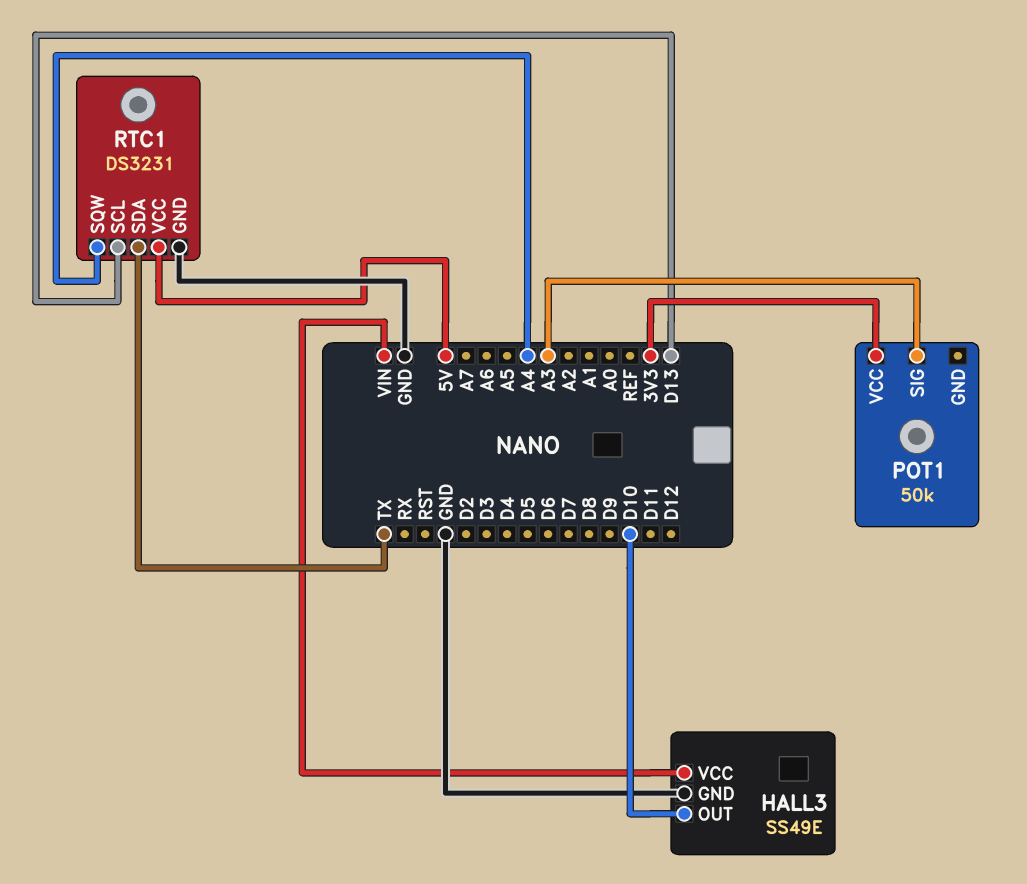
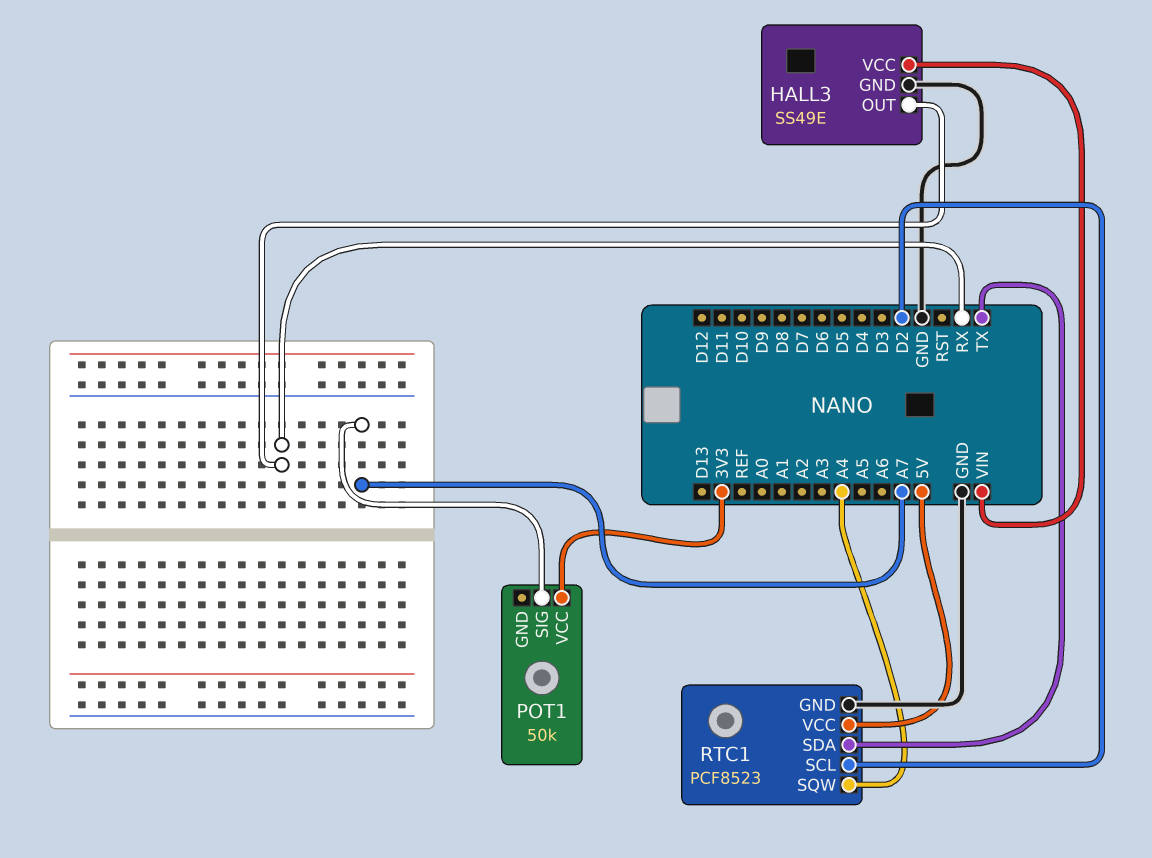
HALL3 pin OUT: D10 -> RX
POT1 pin SIG: A3 -> A7
RTC1: DS3231 -> PCF8523
RTC1 pin SCL: D13 -> D2

